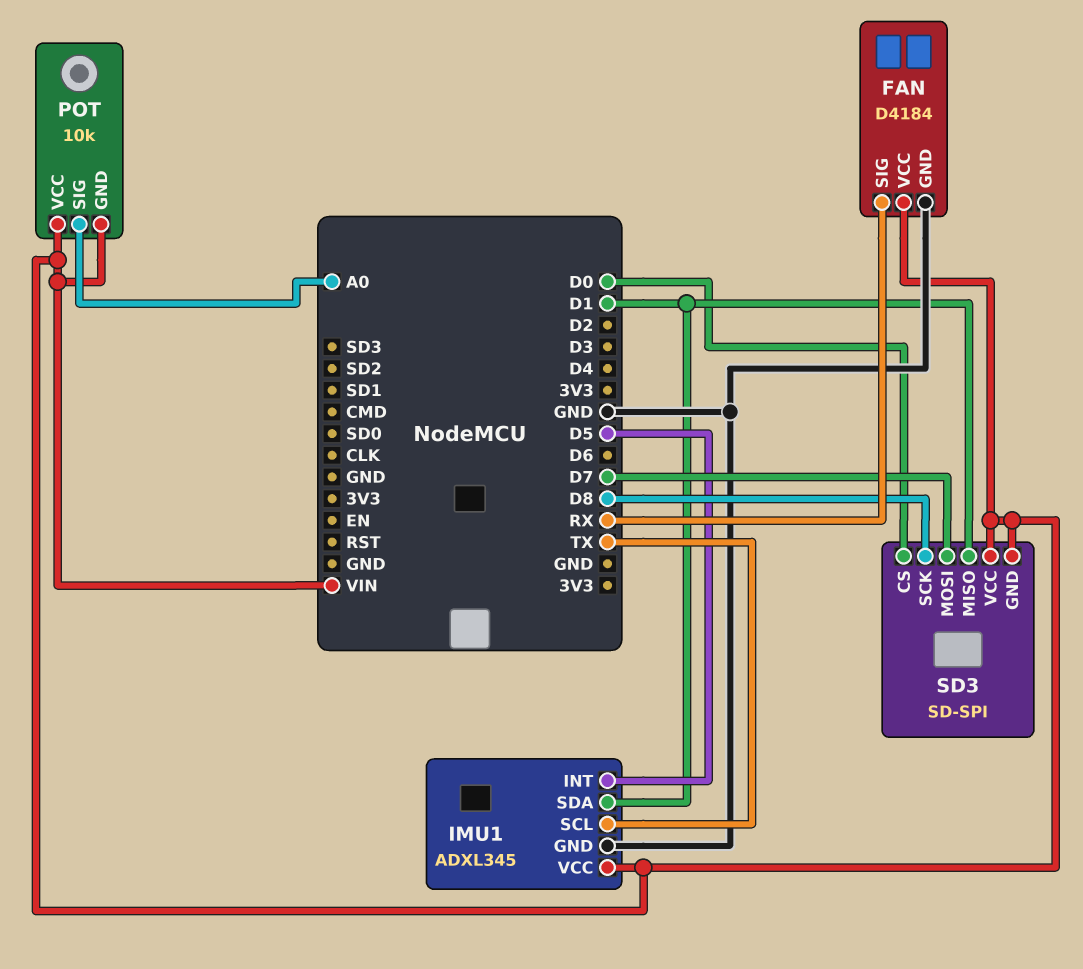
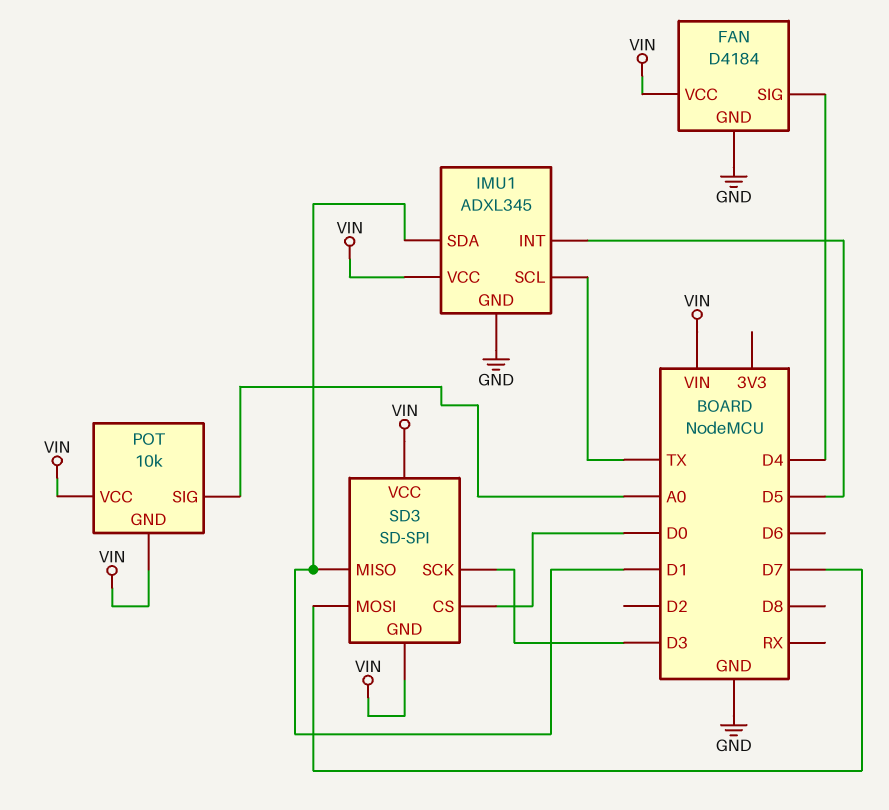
FAN pin SIG: RX -> D4
SD3 pin SCK: D8 -> D3

